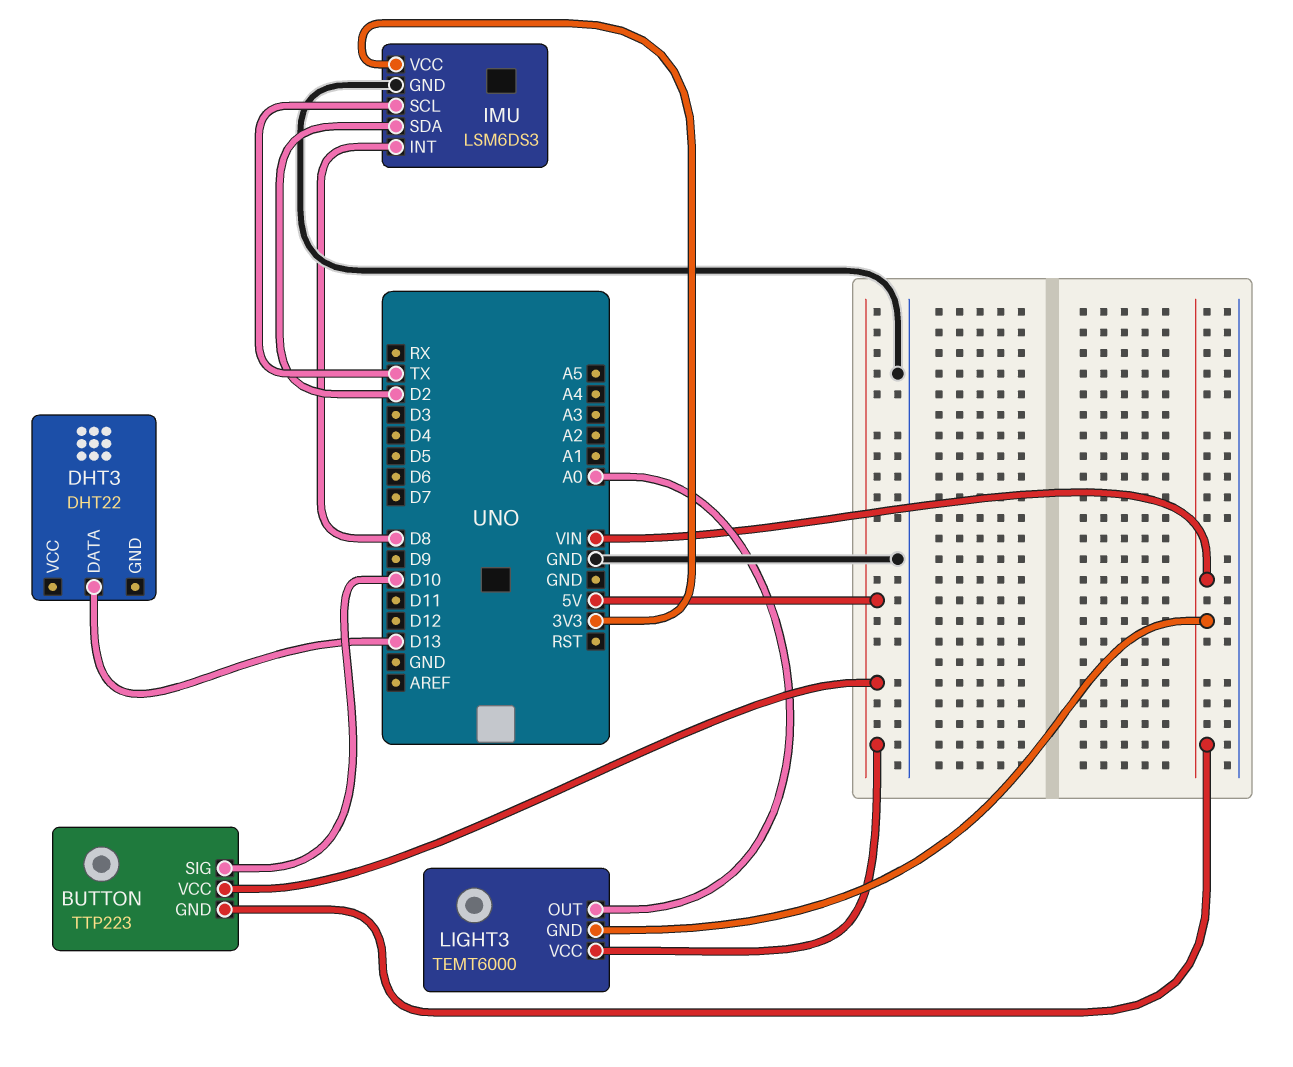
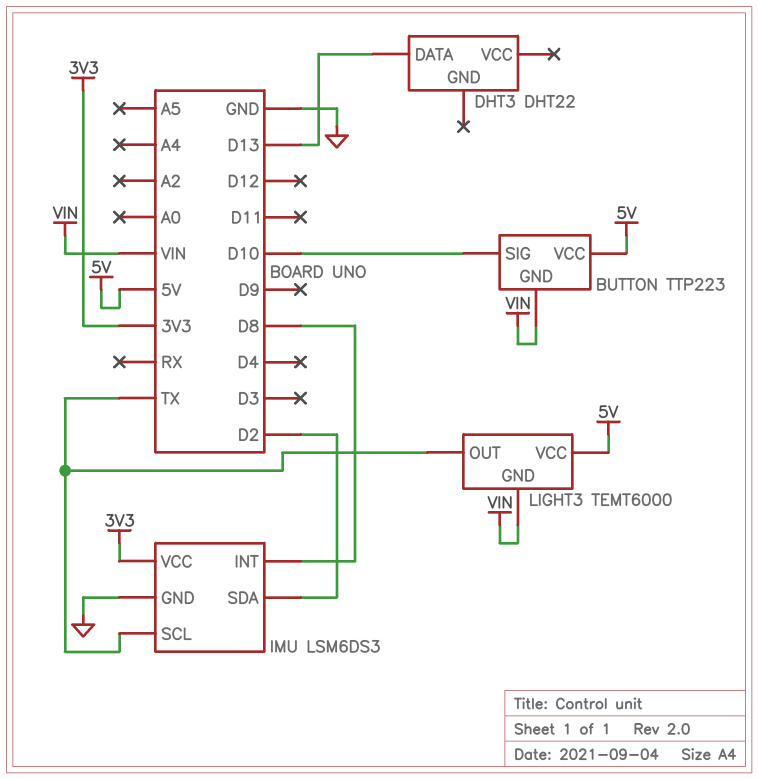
LIGHT3 pin OUT: A0 -> TX

